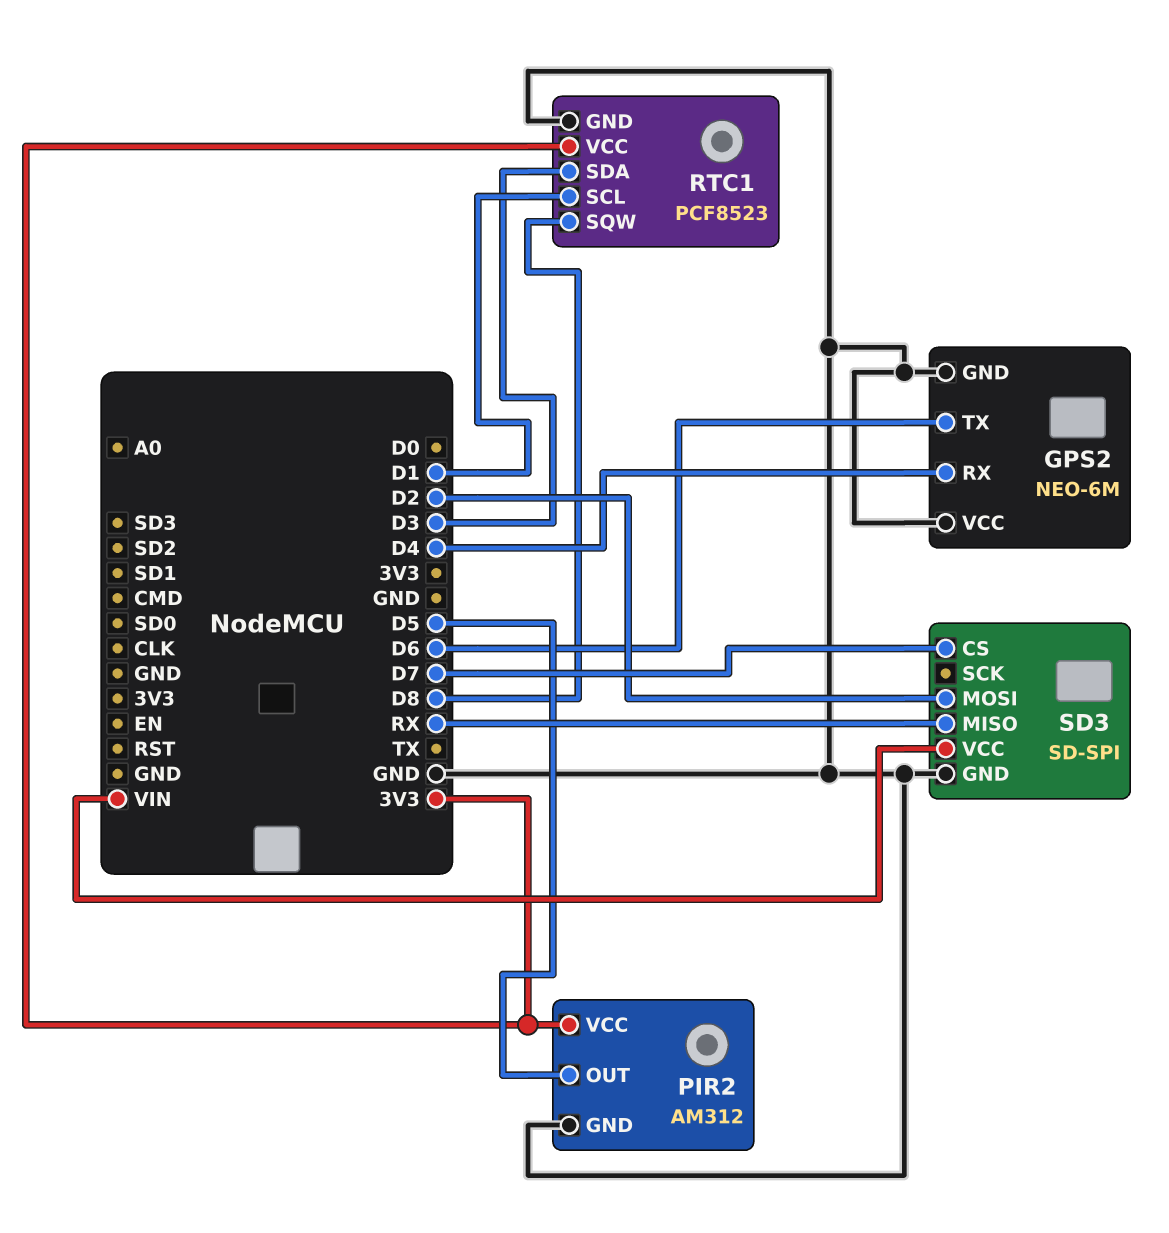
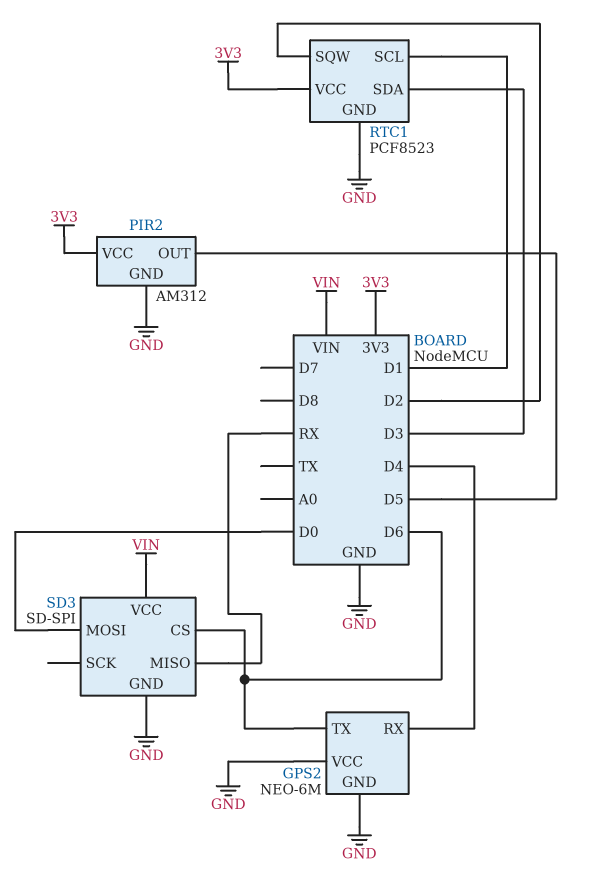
RTC1 pin SQW: D8 -> D2
SD3 pin CS: D7 -> D6
SD3 pin MOSI: D2 -> D0

